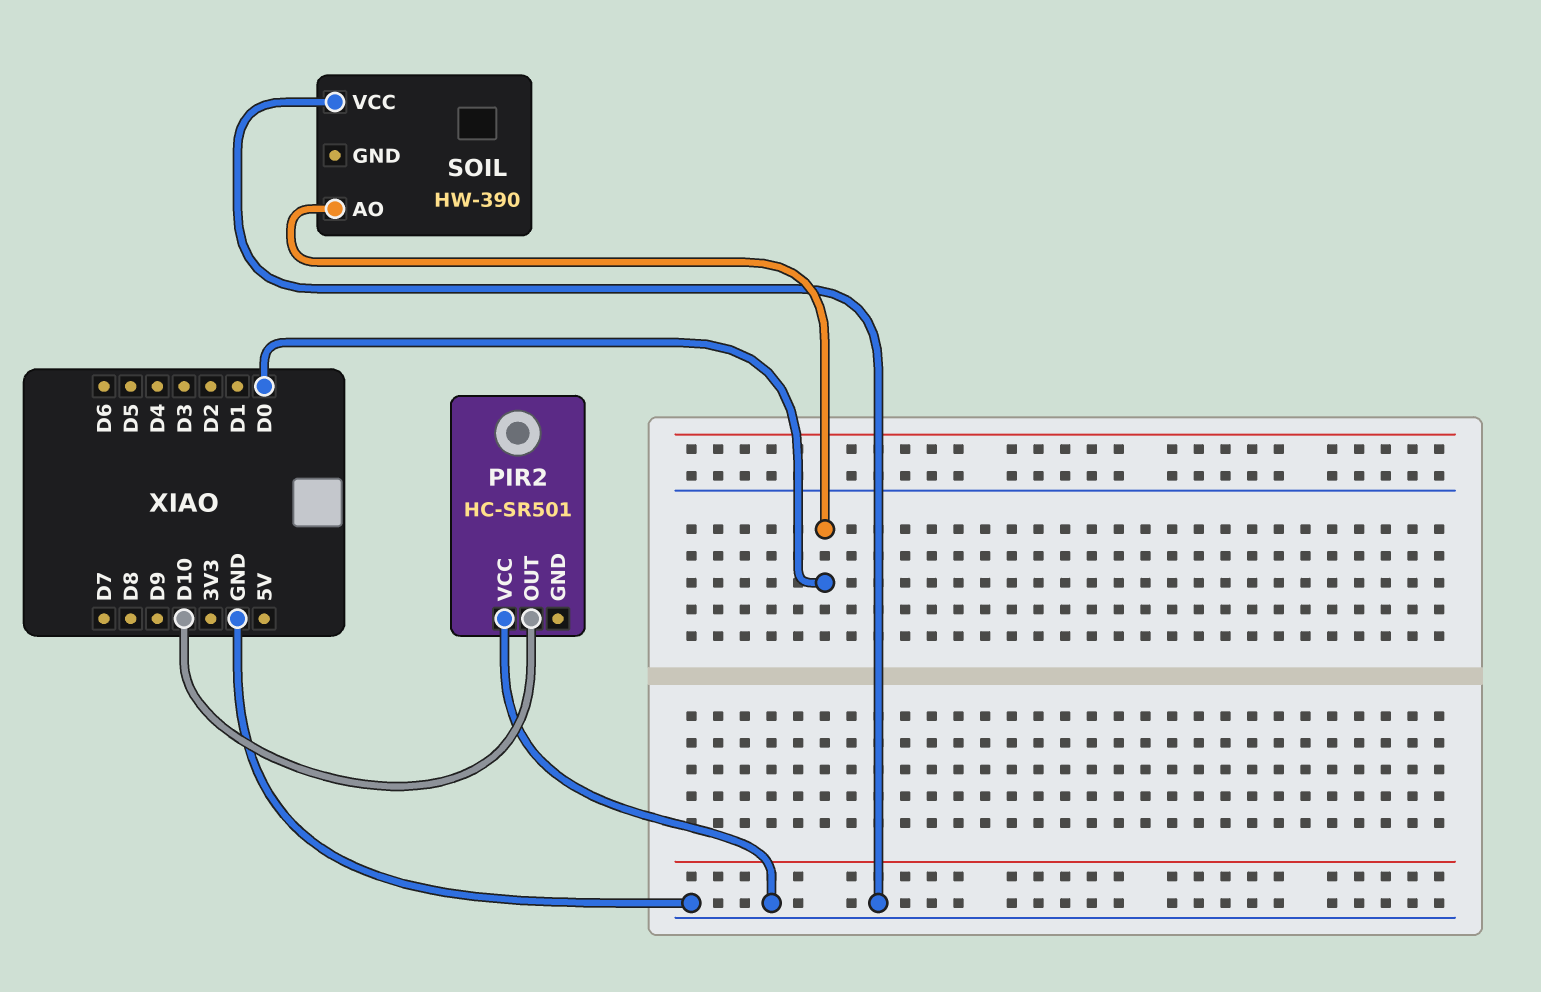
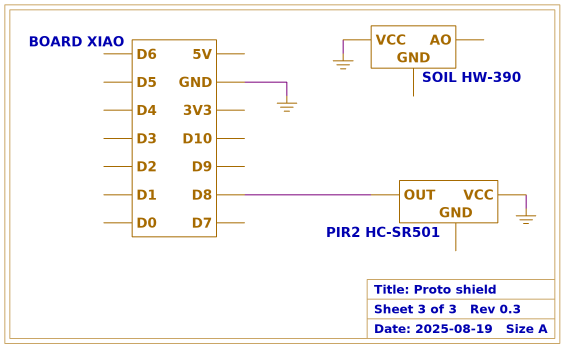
PIR2 pin OUT: D10 -> D8
SOIL pin AO: D0 -> none

